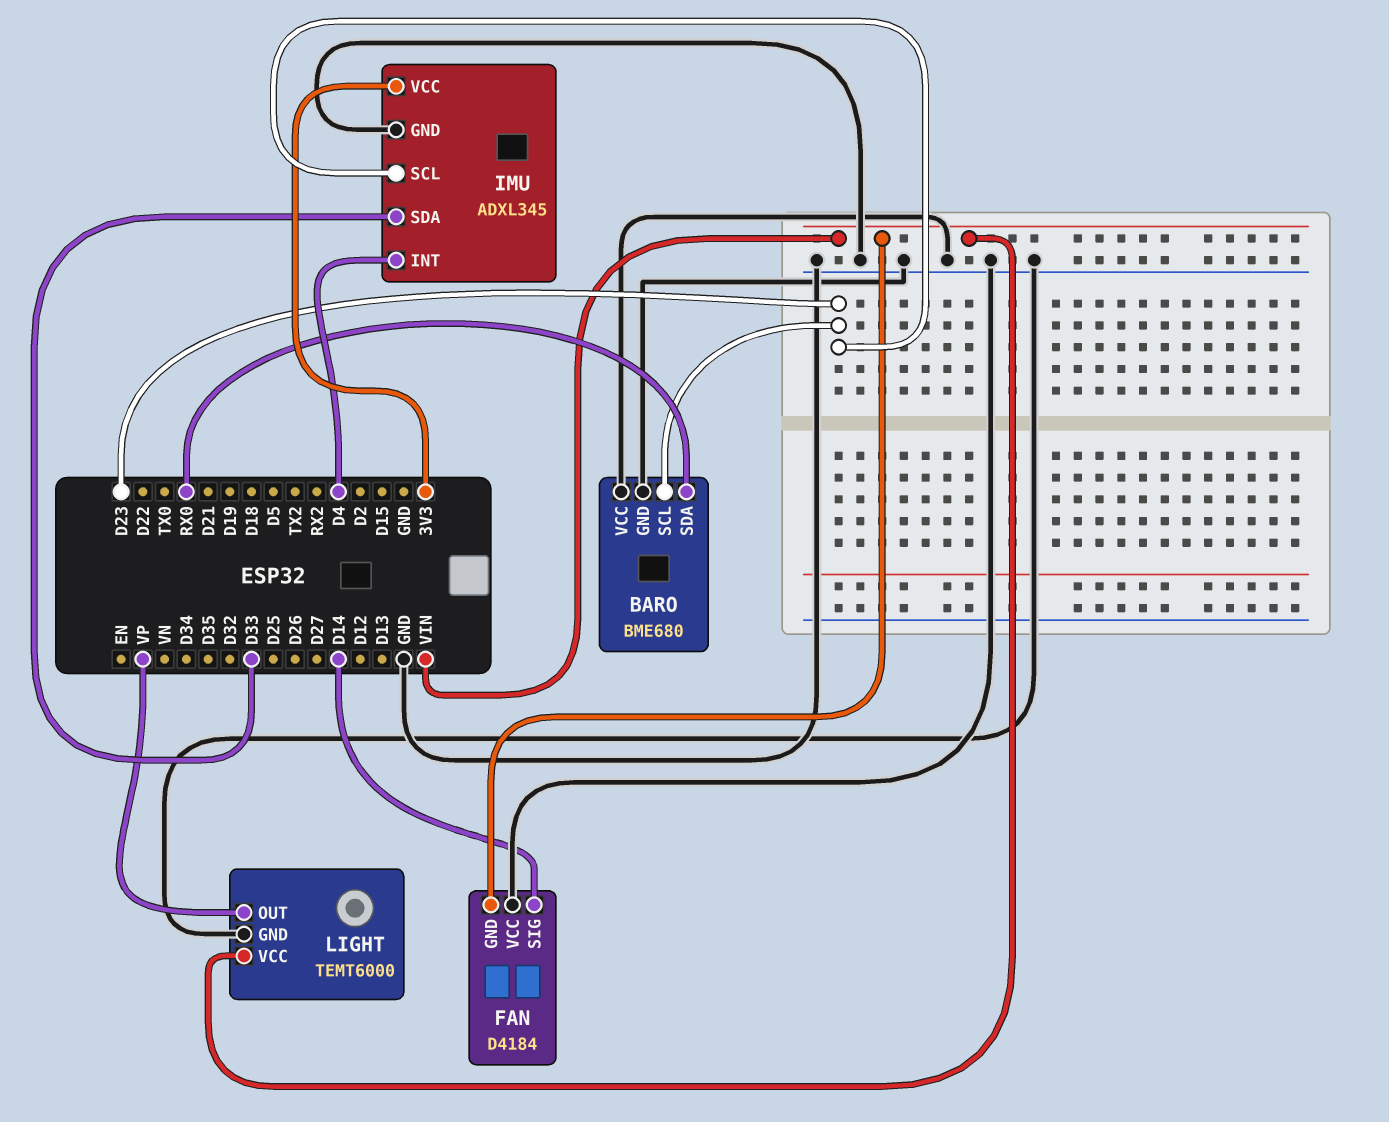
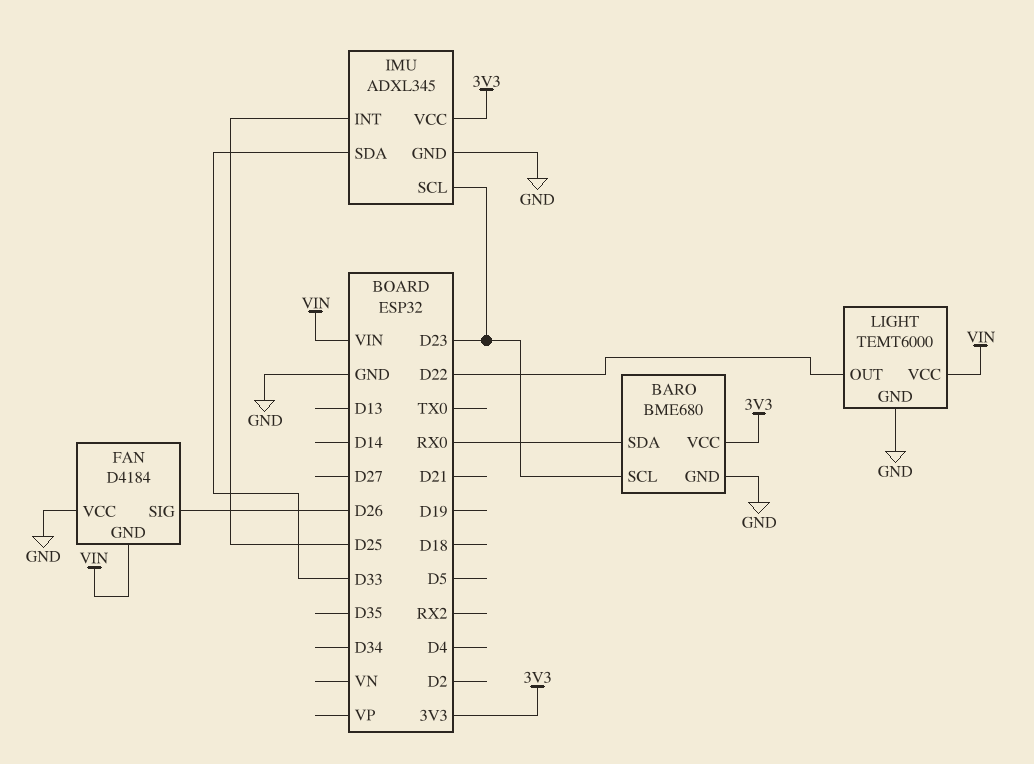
BARO pin VCC: GND -> 3V3
FAN pin SIG: D14 -> D26
IMU pin INT: D4 -> D25
LIGHT pin OUT: VP -> D22

